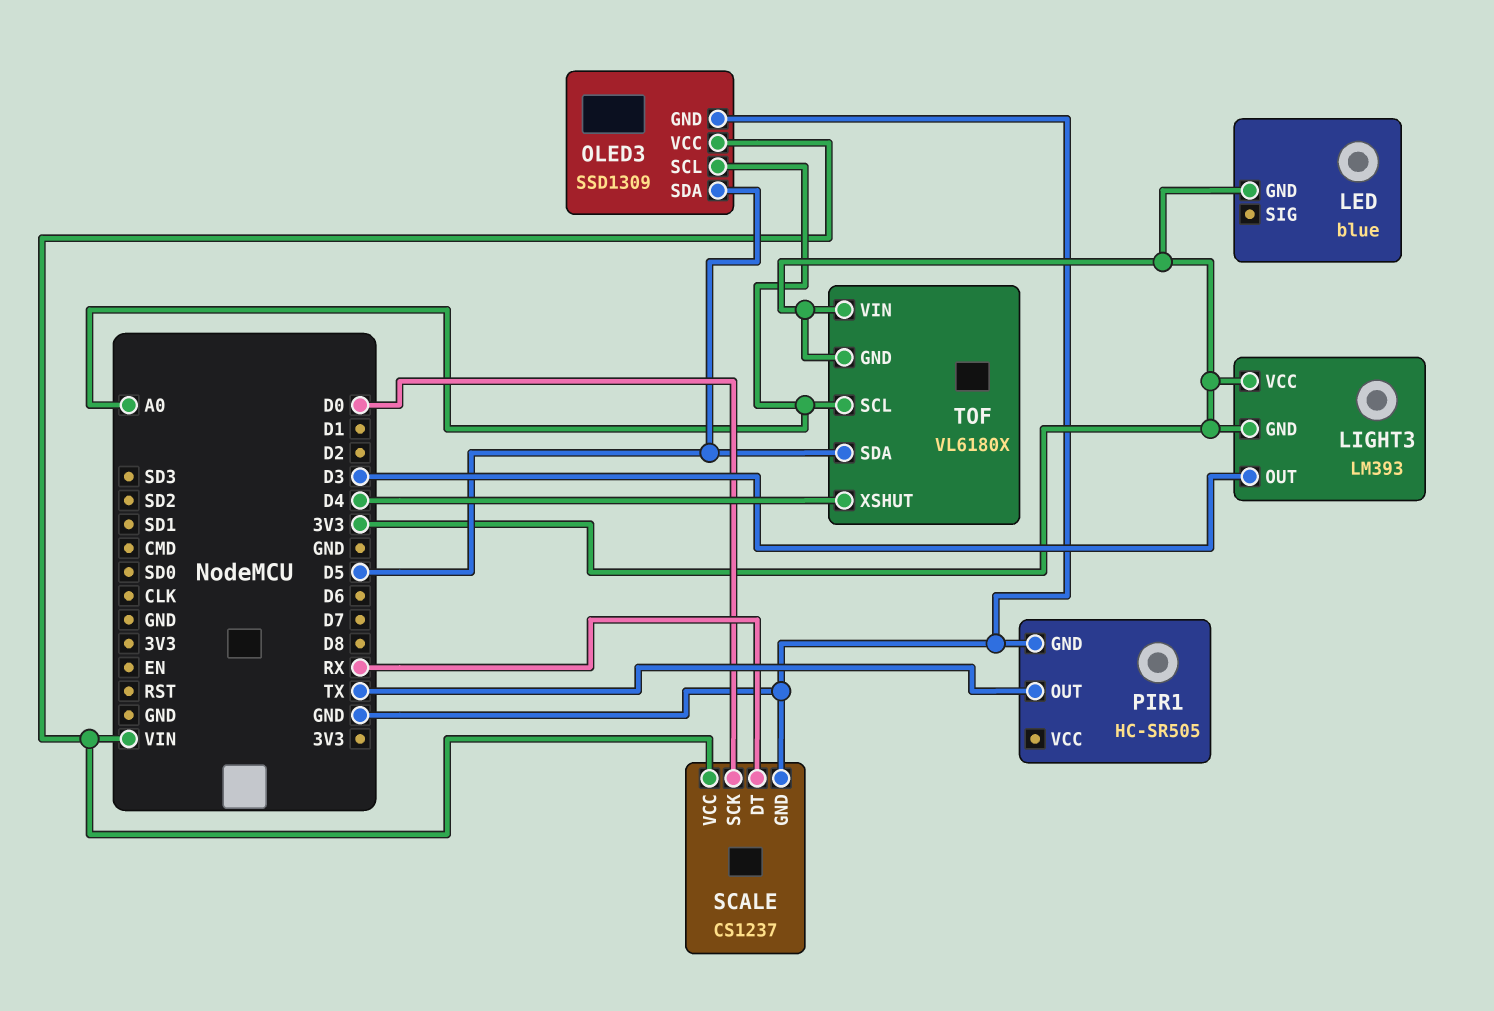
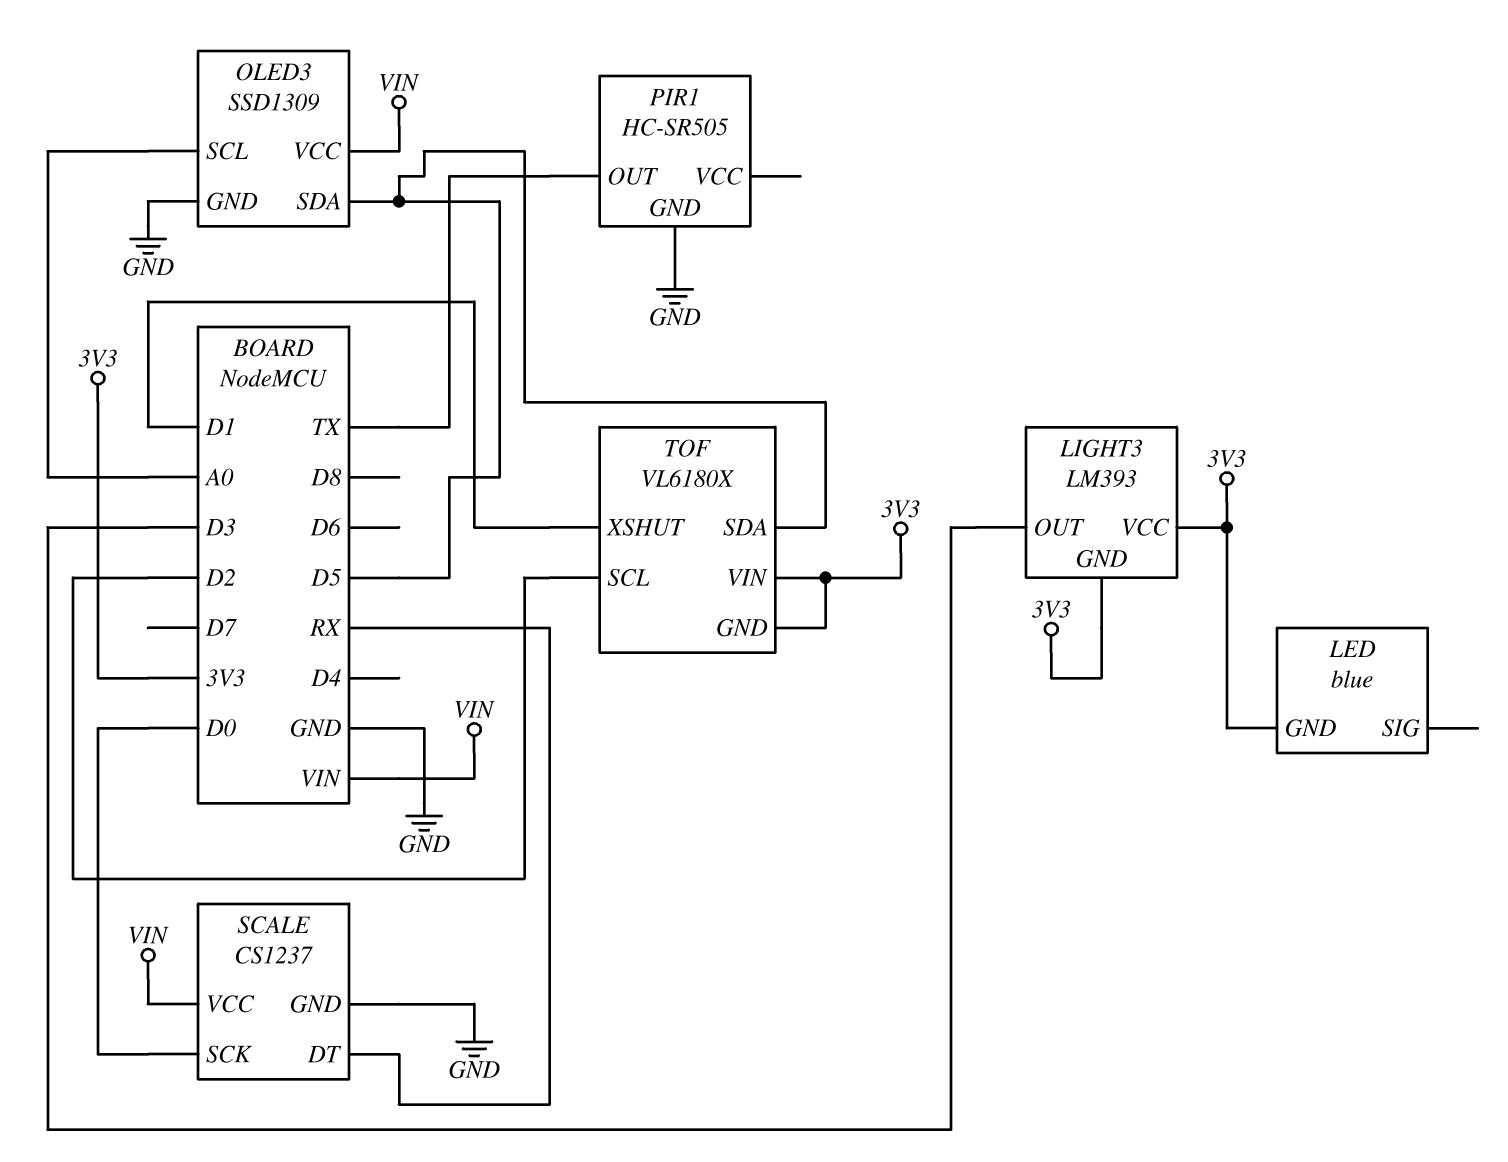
TOF pin SCL: A0 -> D2
TOF pin XSHUT: D4 -> D1

